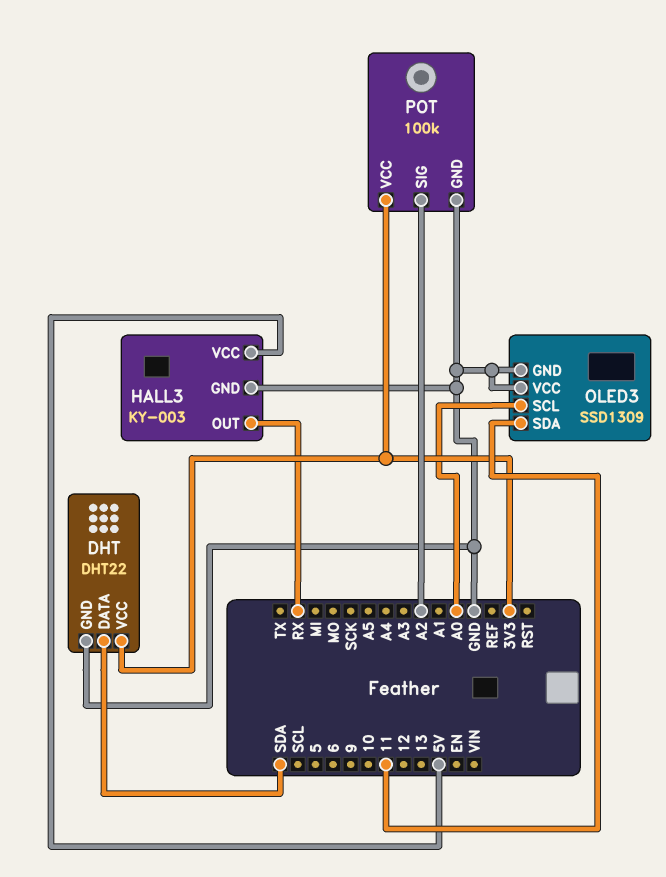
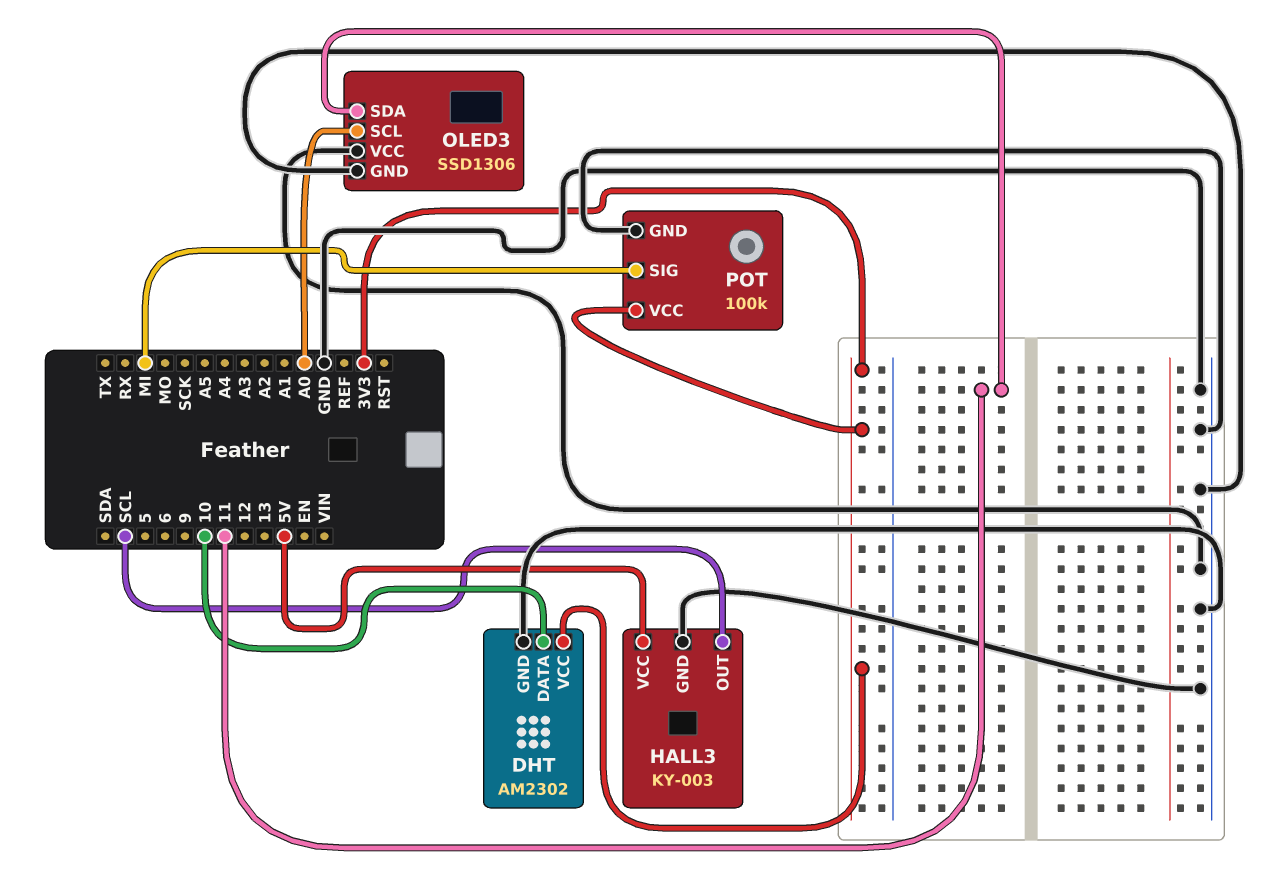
DHT: DHT22 -> AM2302
DHT pin DATA: SDA -> 10
HALL3 pin OUT: RX -> SCL
OLED3: SSD1309 -> SSD1306
POT pin SIG: A2 -> MI

